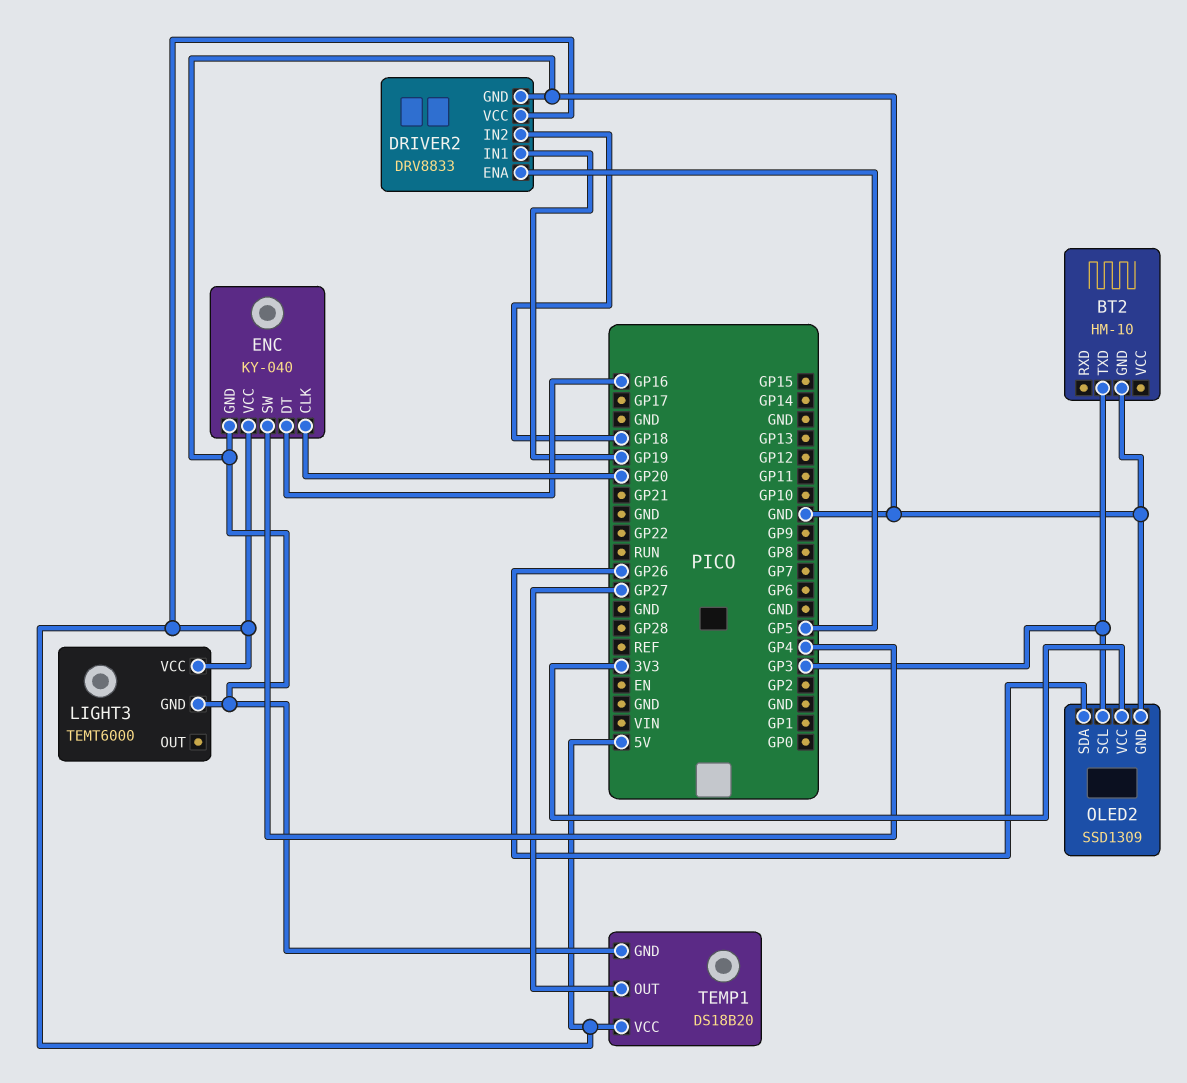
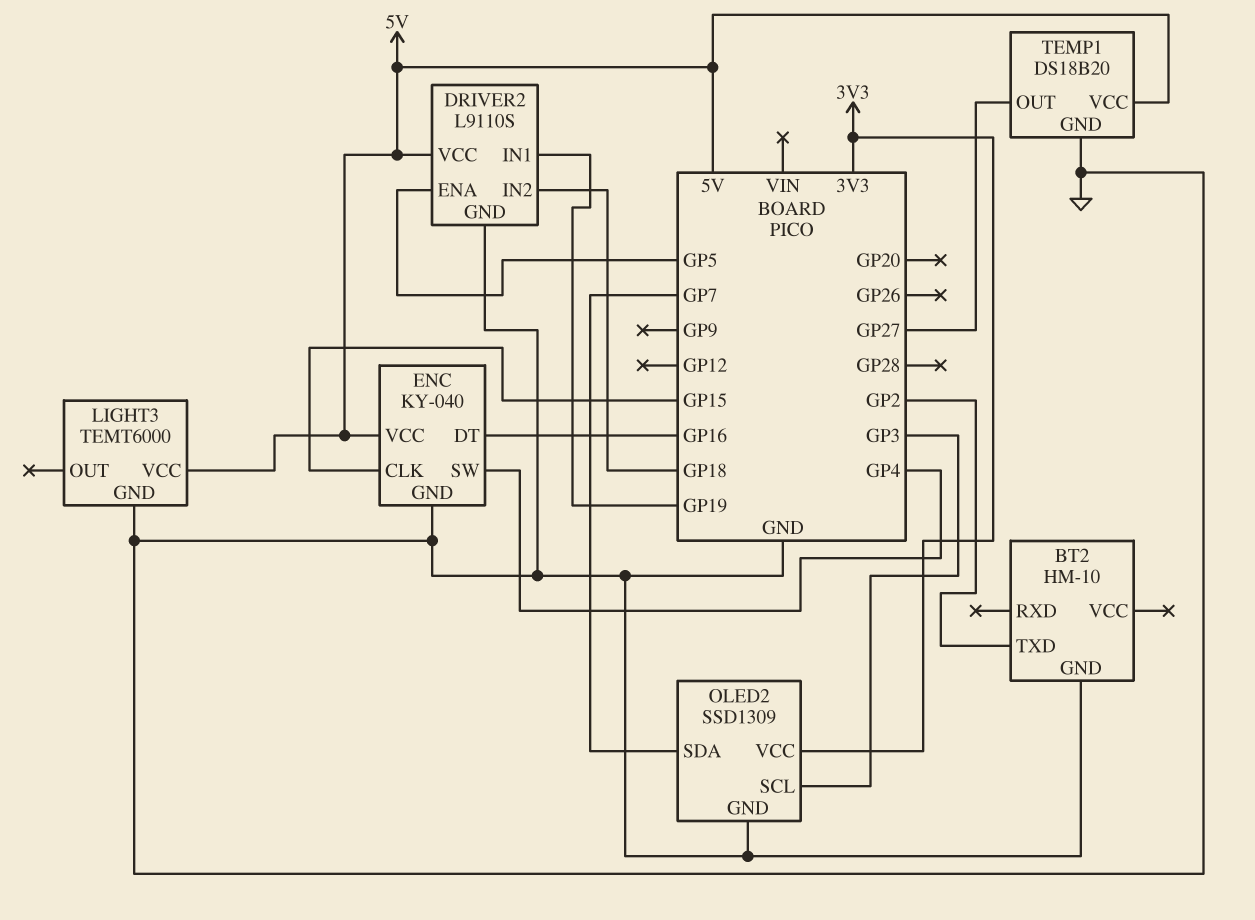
BT2 pin TXD: GP3 -> GP2
DRIVER2: DRV8833 -> L9110S
ENC pin CLK: GP20 -> GP15
OLED2 pin SDA: GP26 -> GP7

